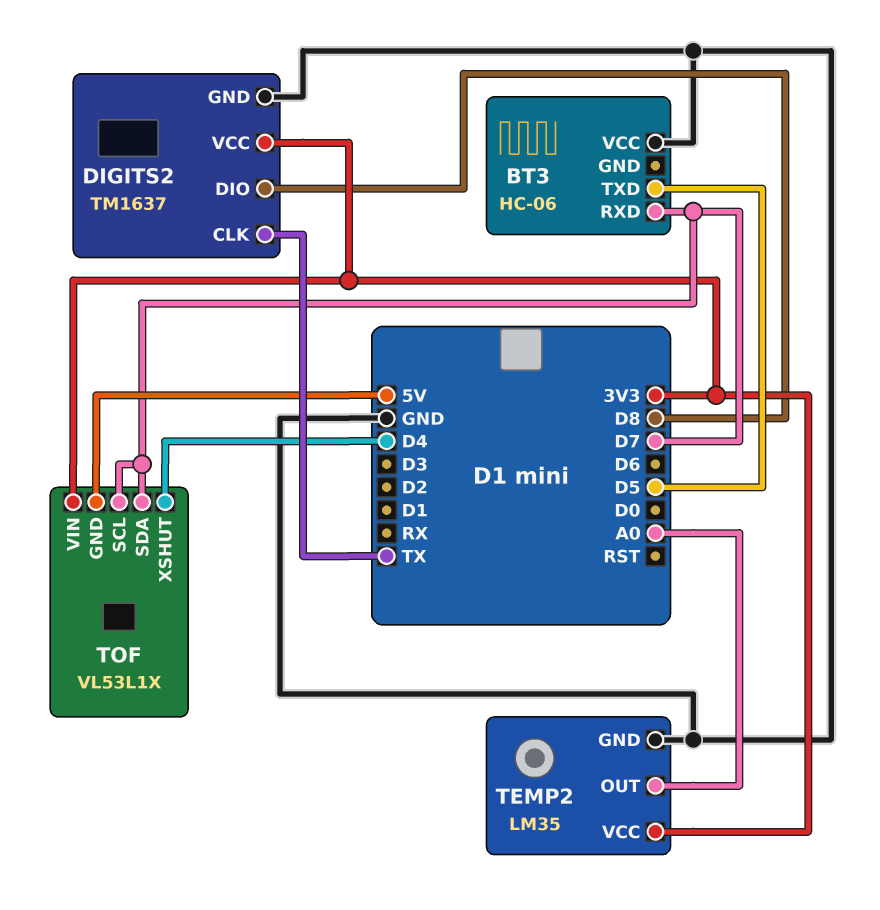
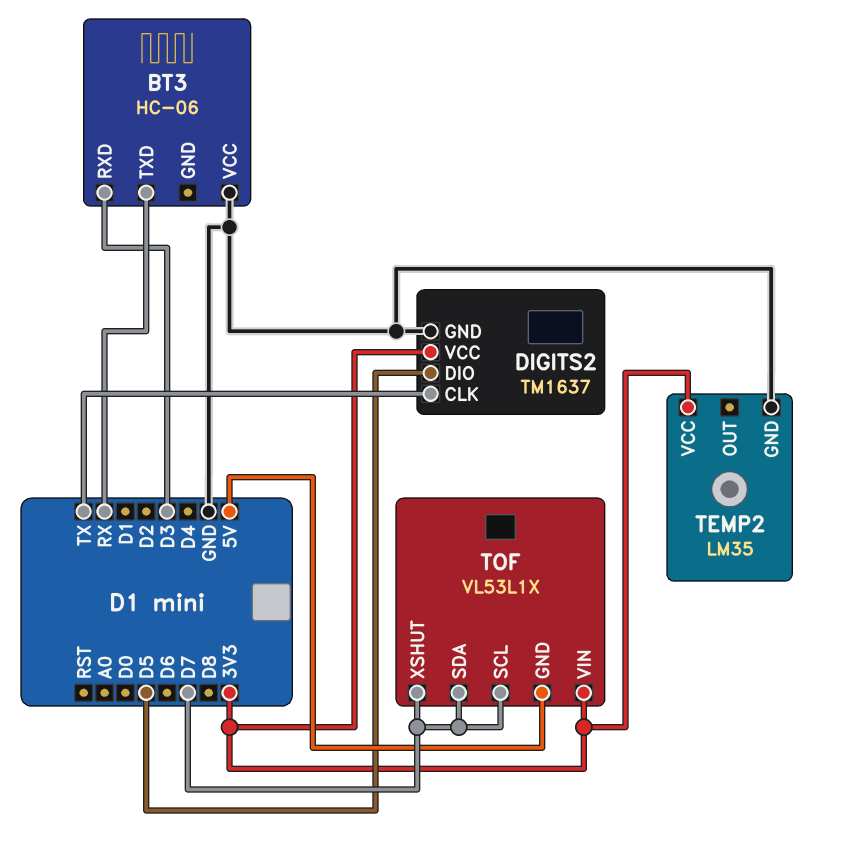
BT3 pin RXD: D7 -> D3
BT3 pin TXD: D5 -> RX
DIGITS2 pin DIO: D8 -> D5
TEMP2 pin OUT: A0 -> none
TOF pin XSHUT: D4 -> D7

